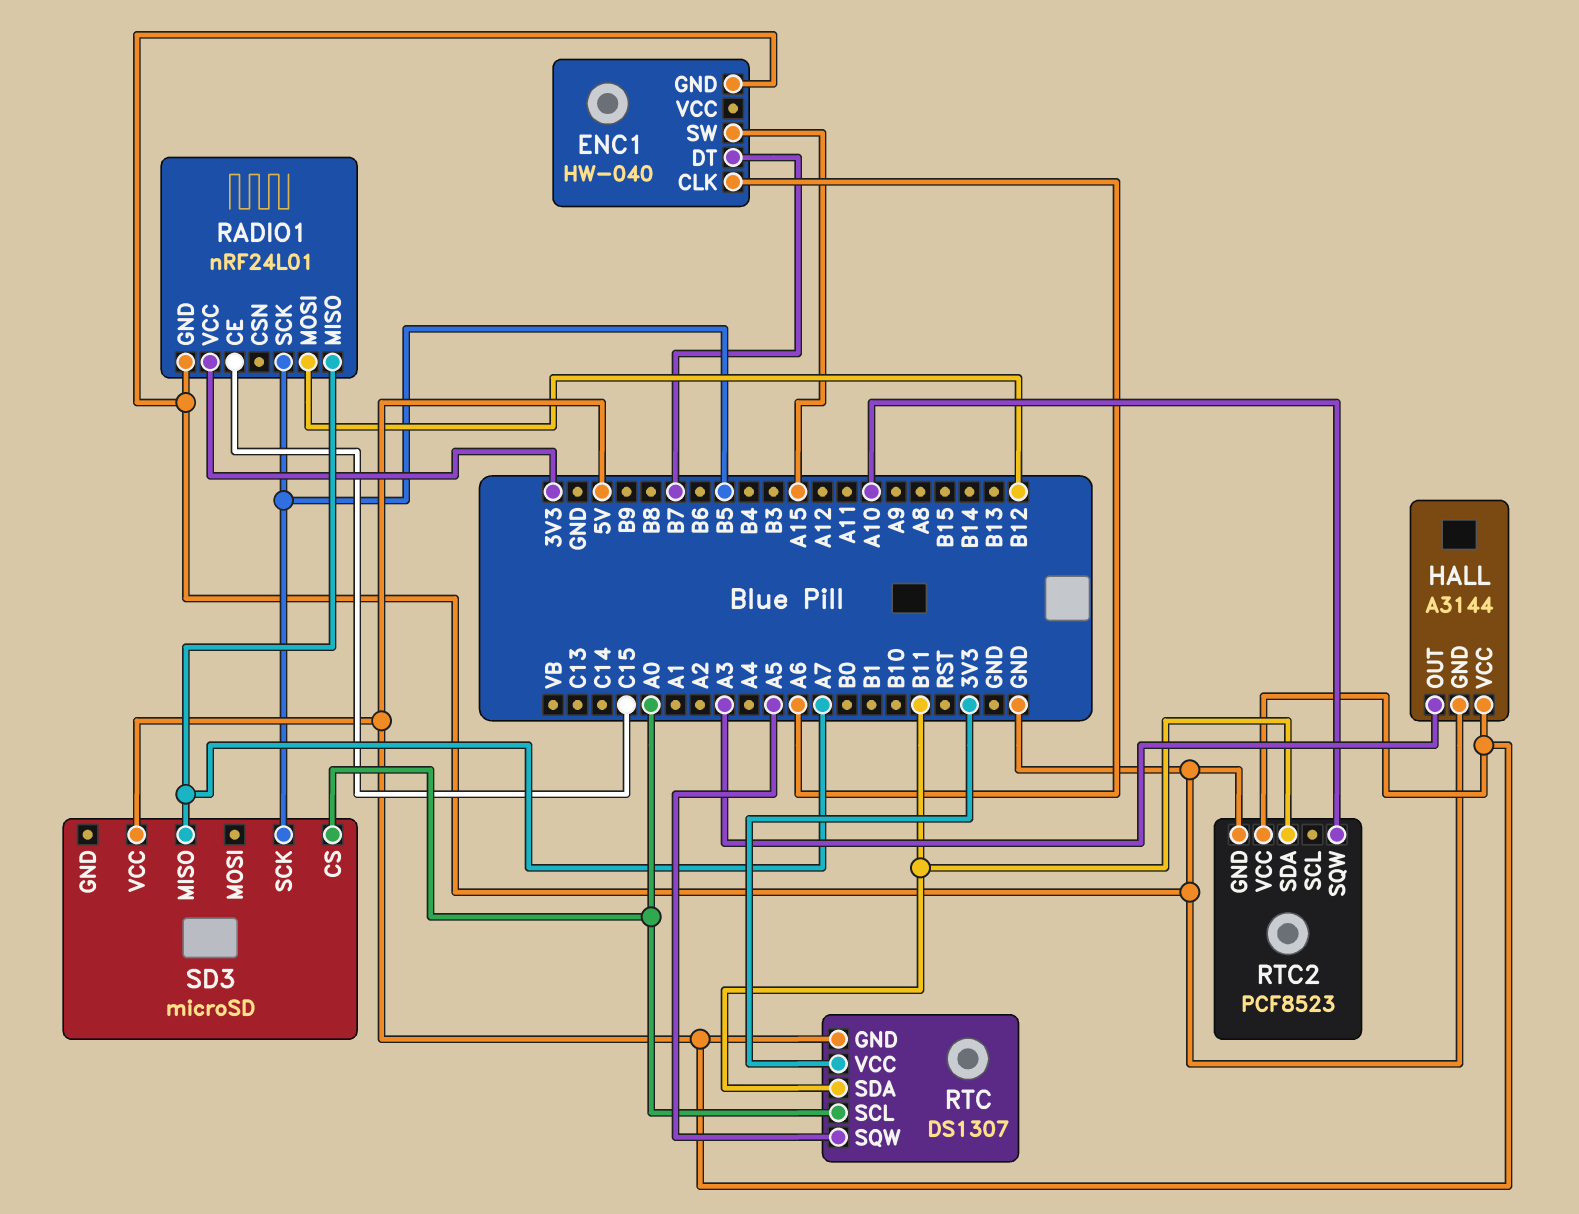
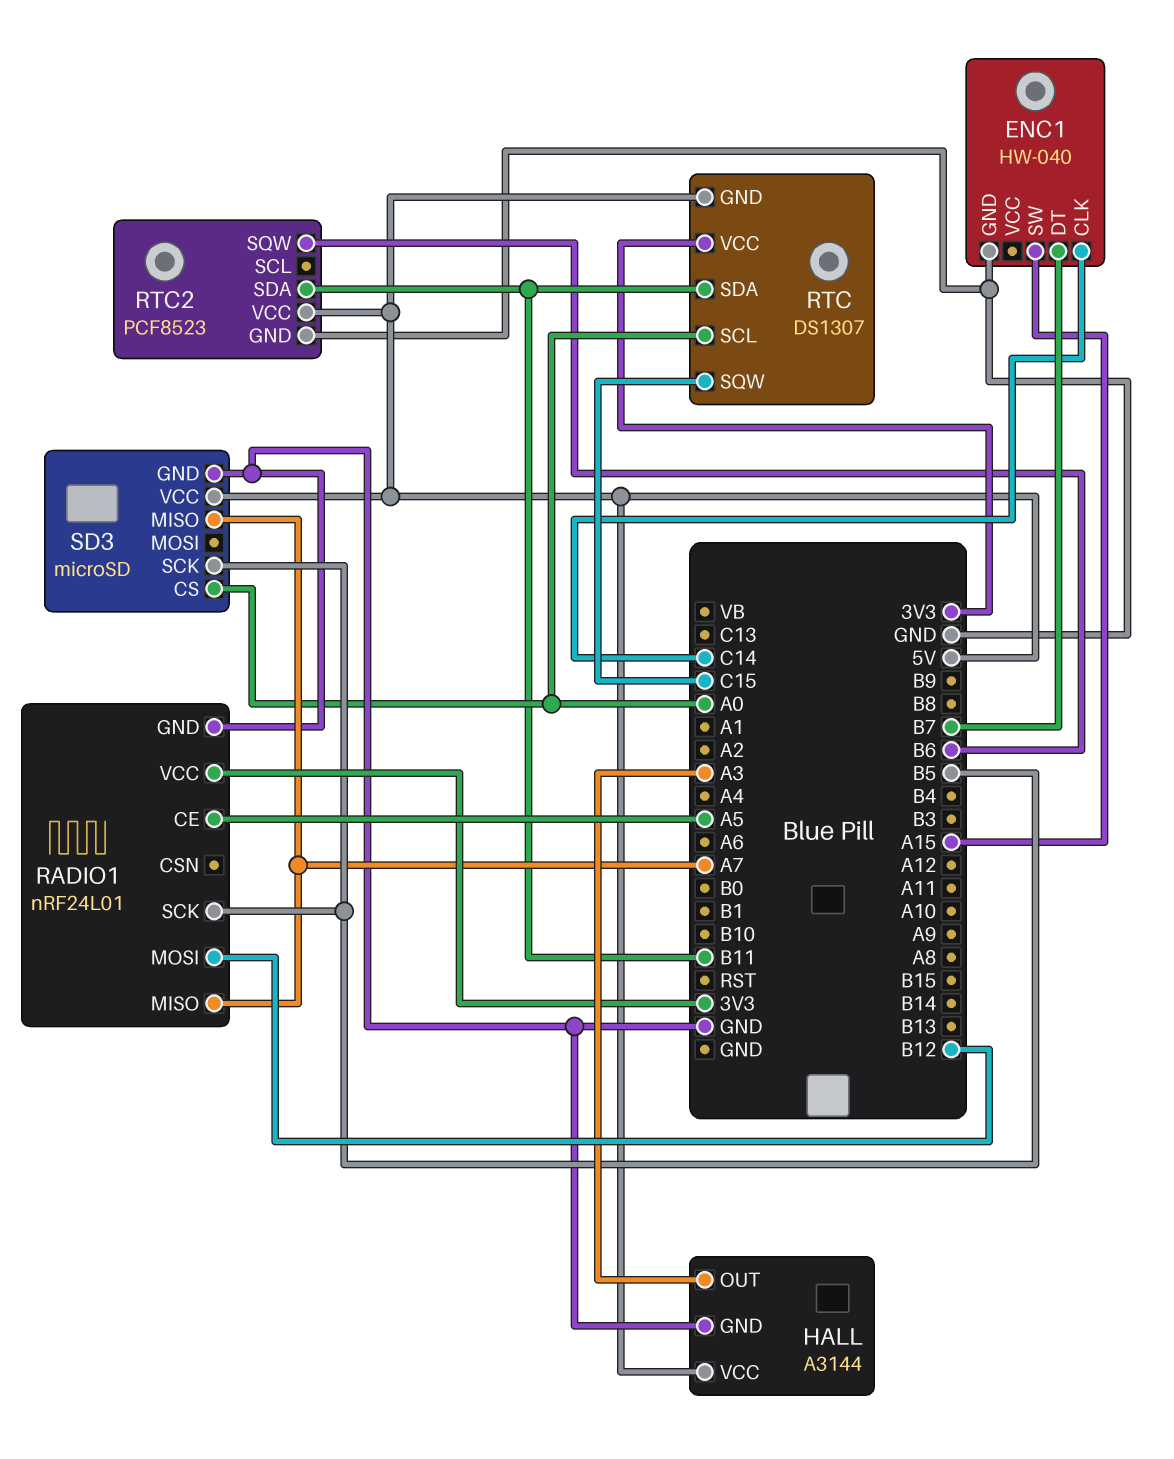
ENC1 pin CLK: A6 -> C14
RADIO1 pin CE: C15 -> A5
RTC pin SQW: A5 -> C15
RTC2 pin SQW: A10 -> B6
SD3 pin GND: none -> GND

